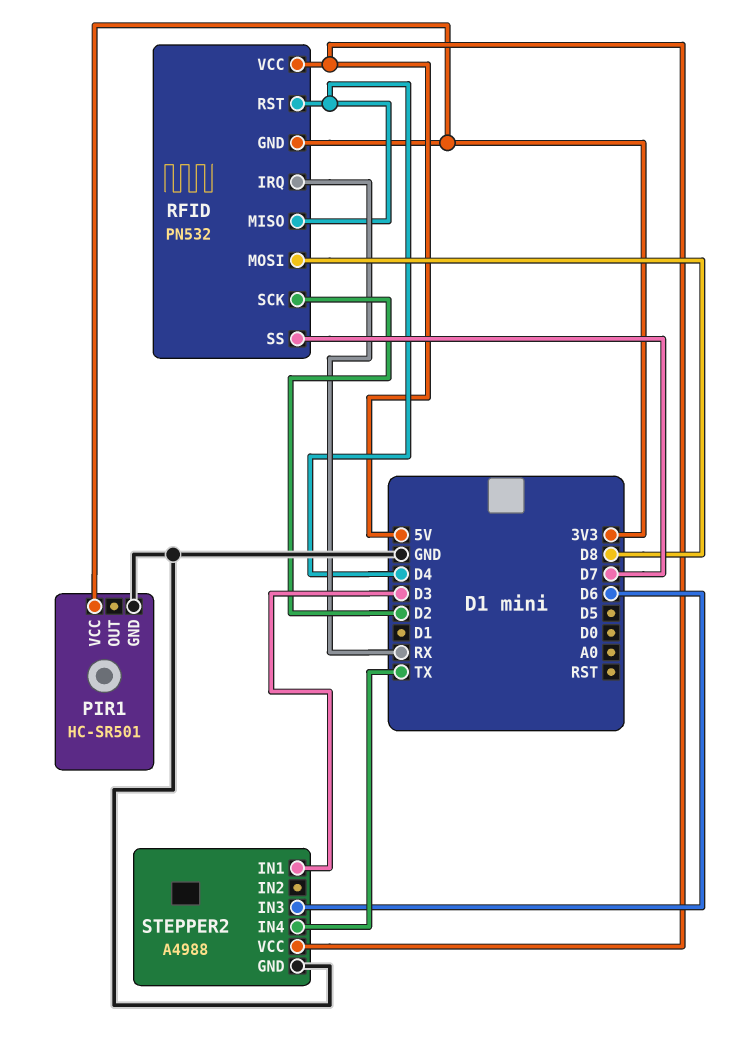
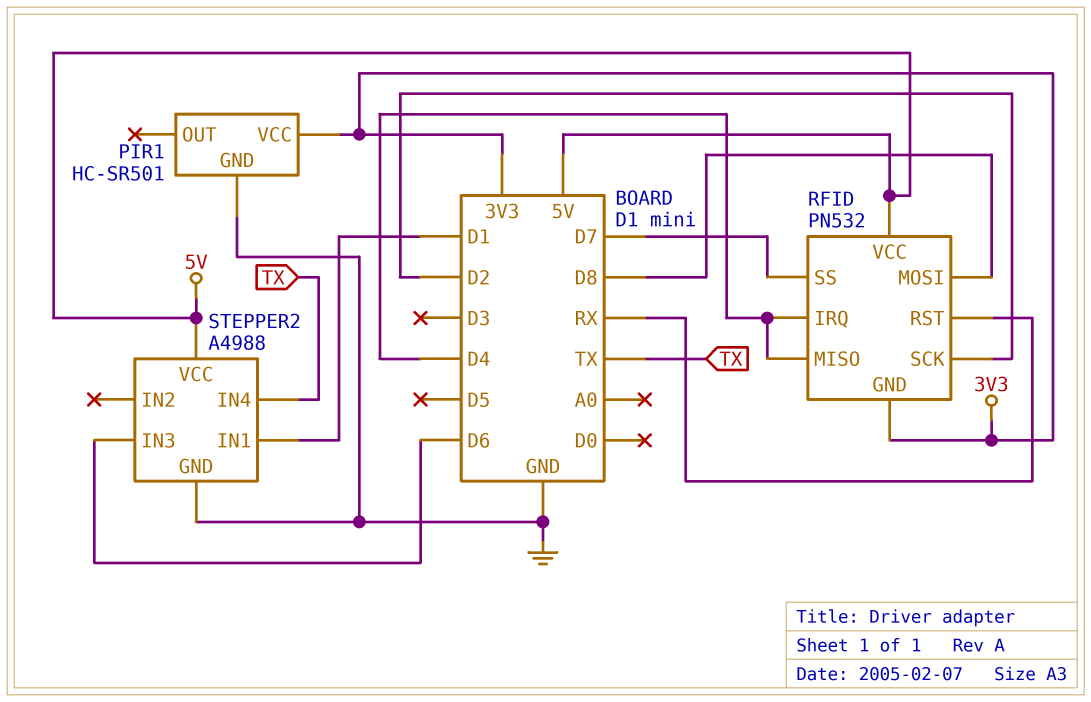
RFID pin IRQ: RX -> D4
RFID pin RST: D4 -> RX
STEPPER2 pin IN1: D3 -> D1

